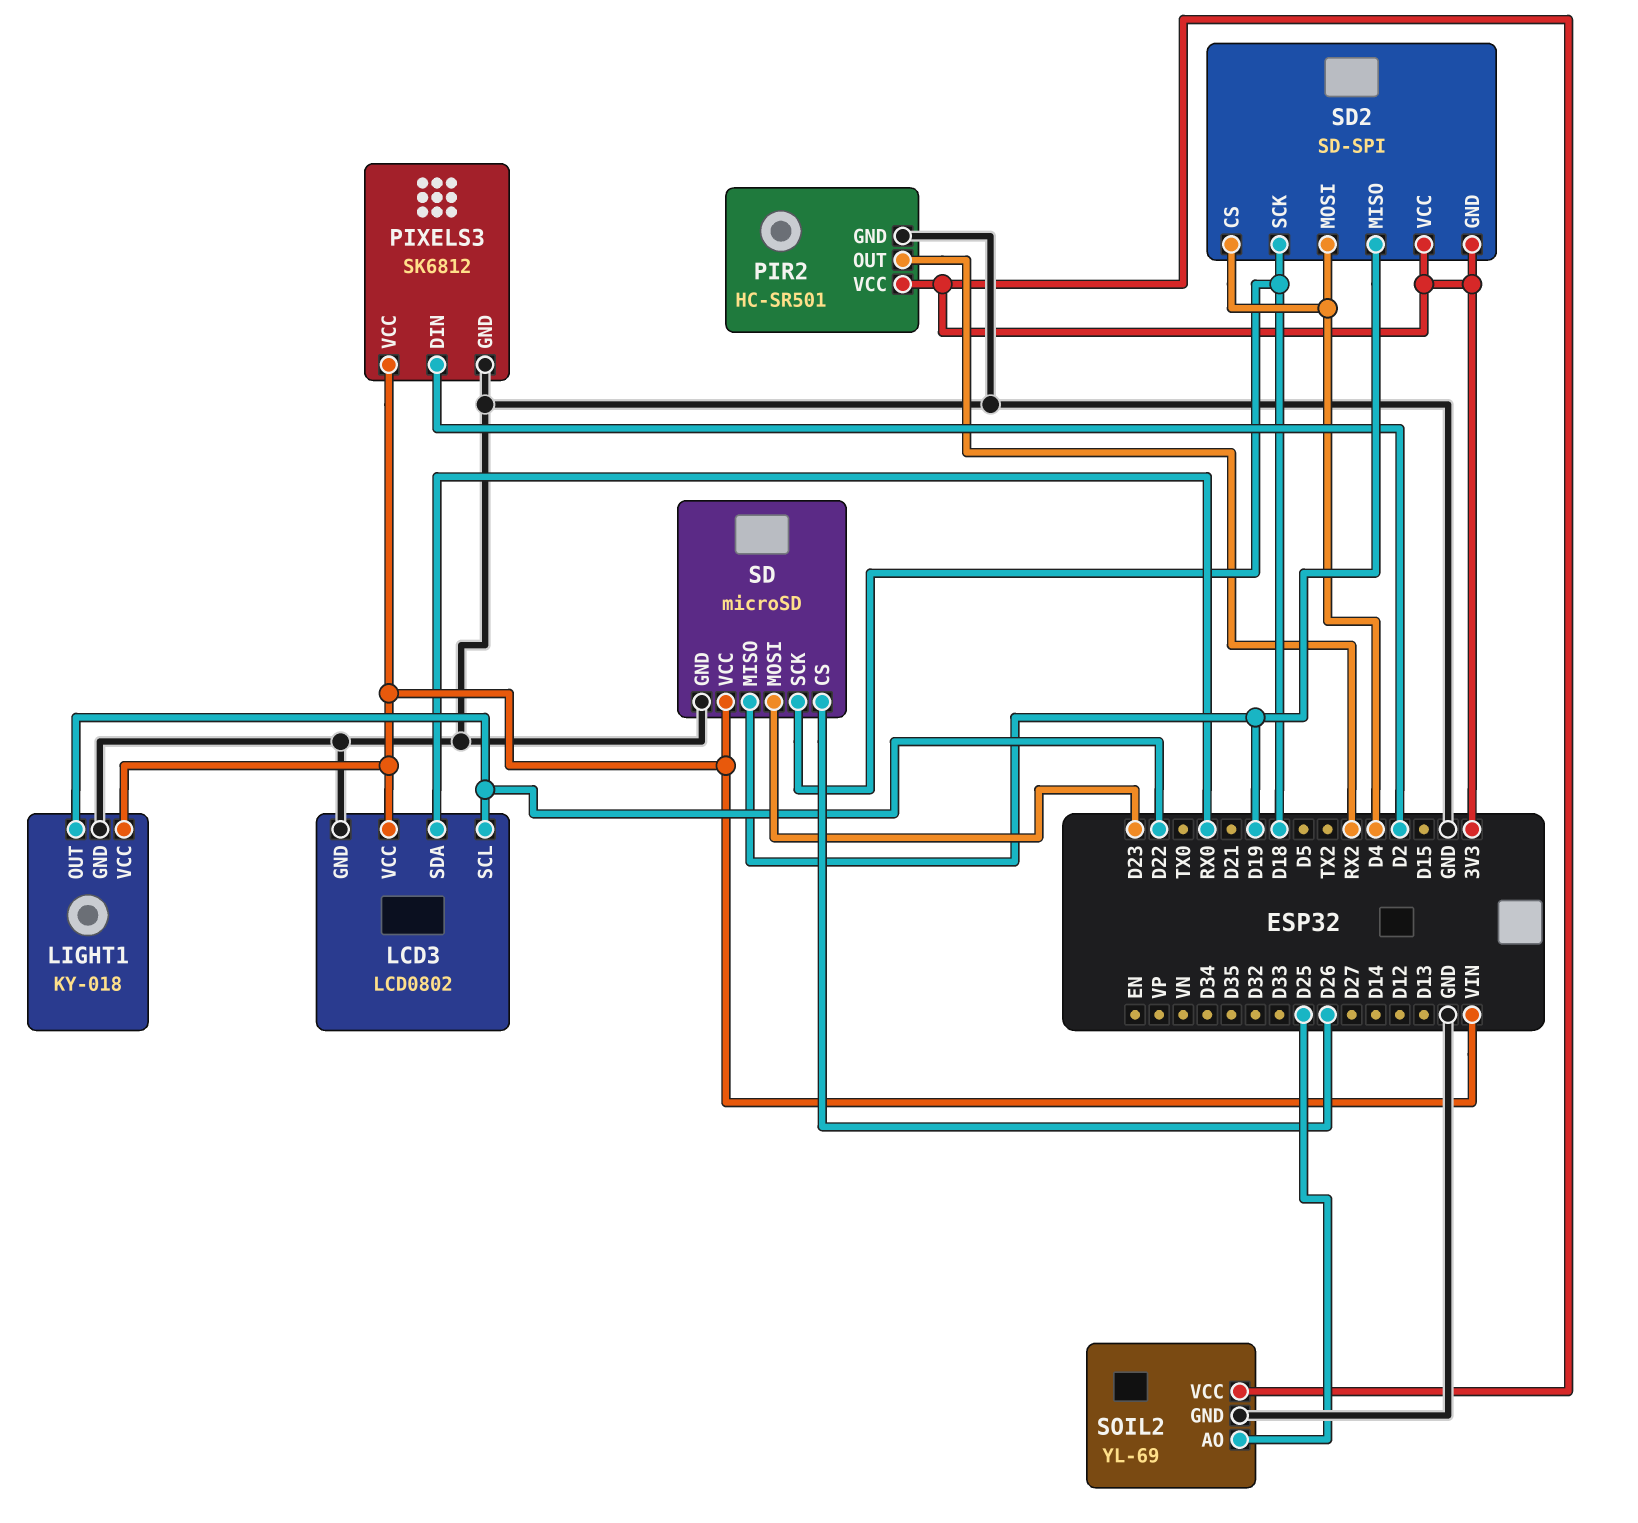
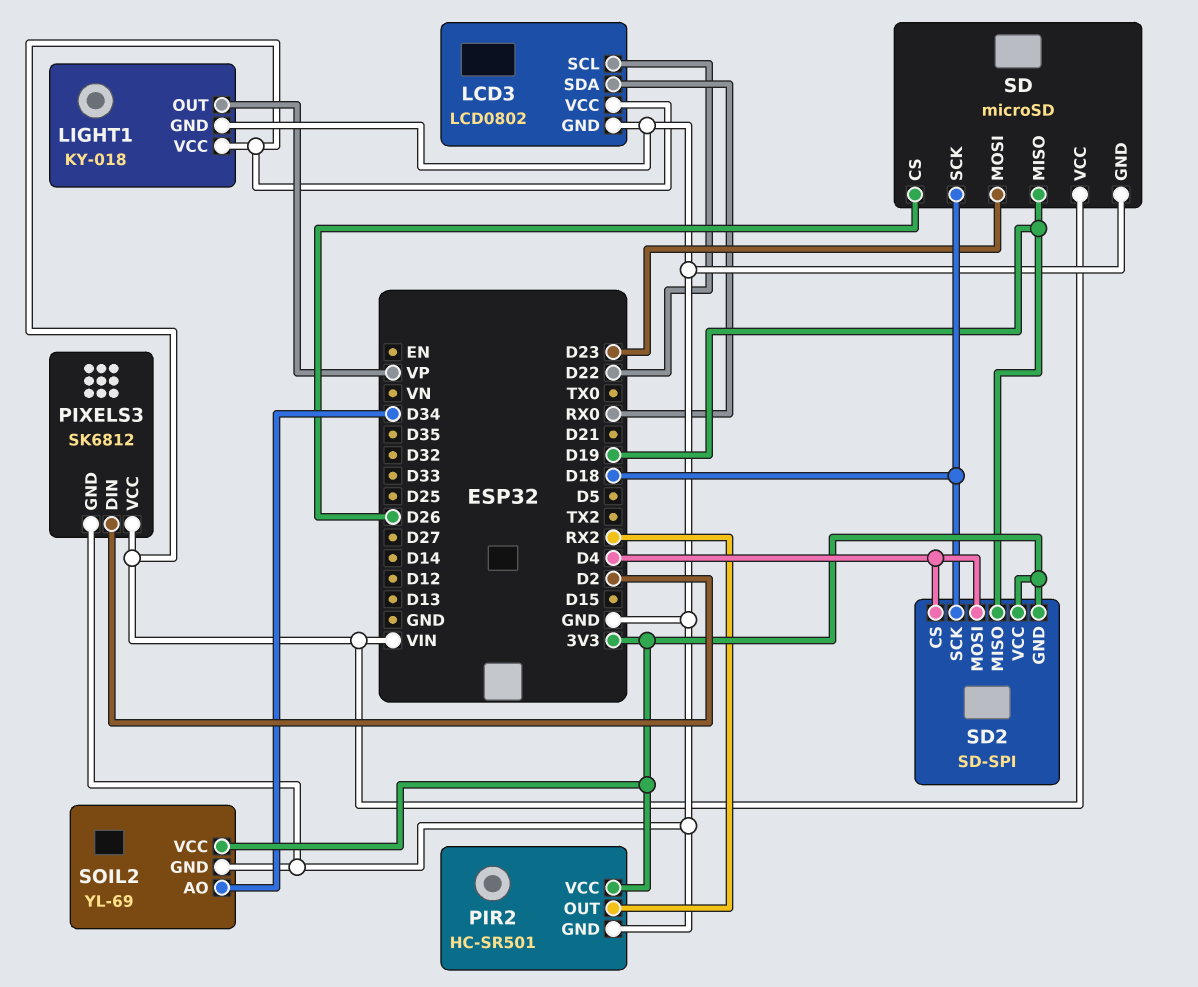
LIGHT1 pin OUT: D22 -> VP
SOIL2 pin AO: D25 -> D34

